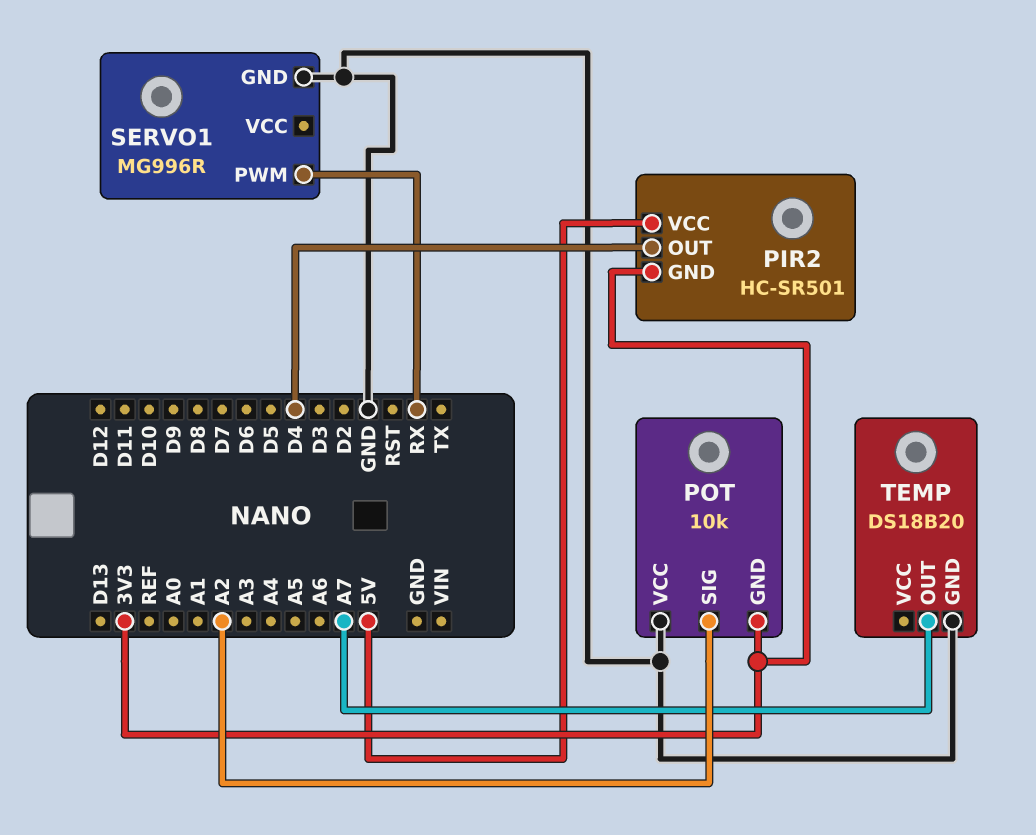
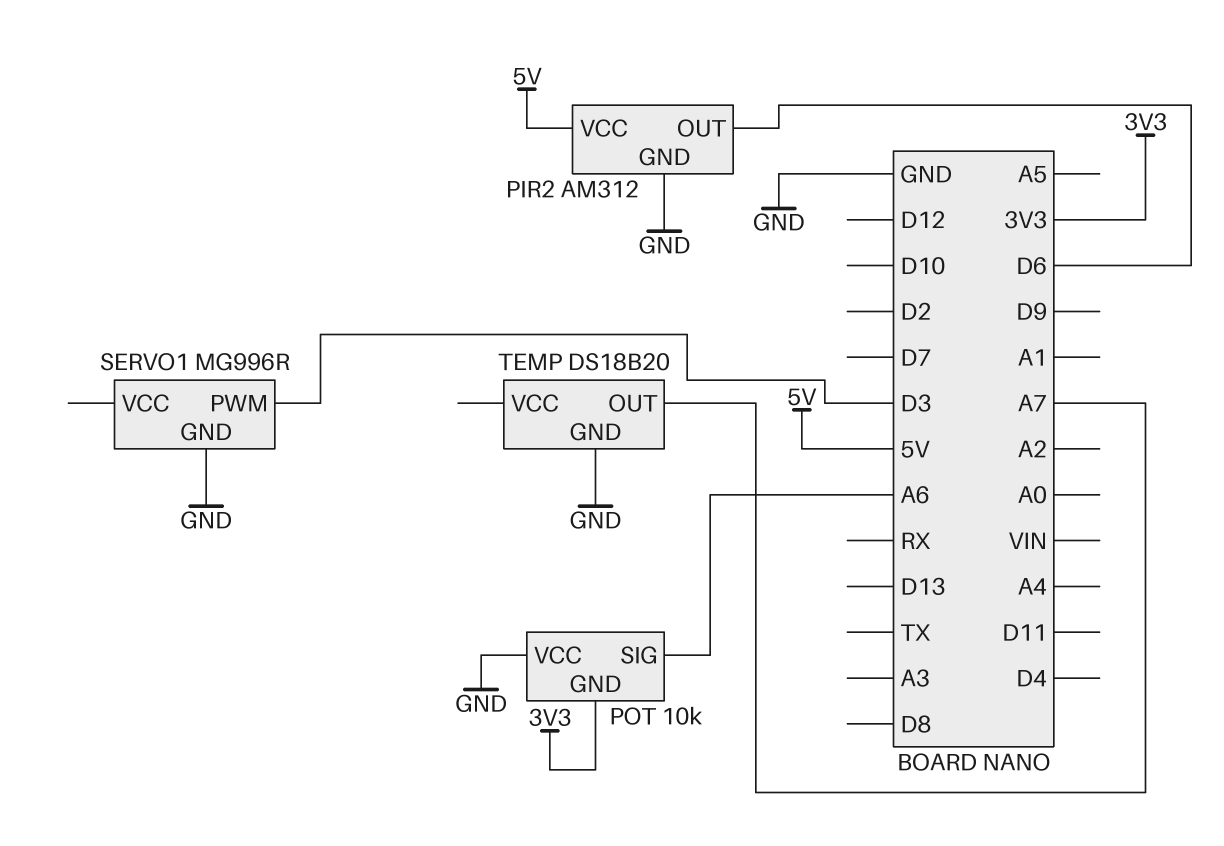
PIR2: HC-SR501 -> AM312
PIR2 pin GND: 3V3 -> GND
PIR2 pin OUT: D4 -> D6
POT pin SIG: A2 -> A6
SERVO1 pin PWM: RX -> D3

